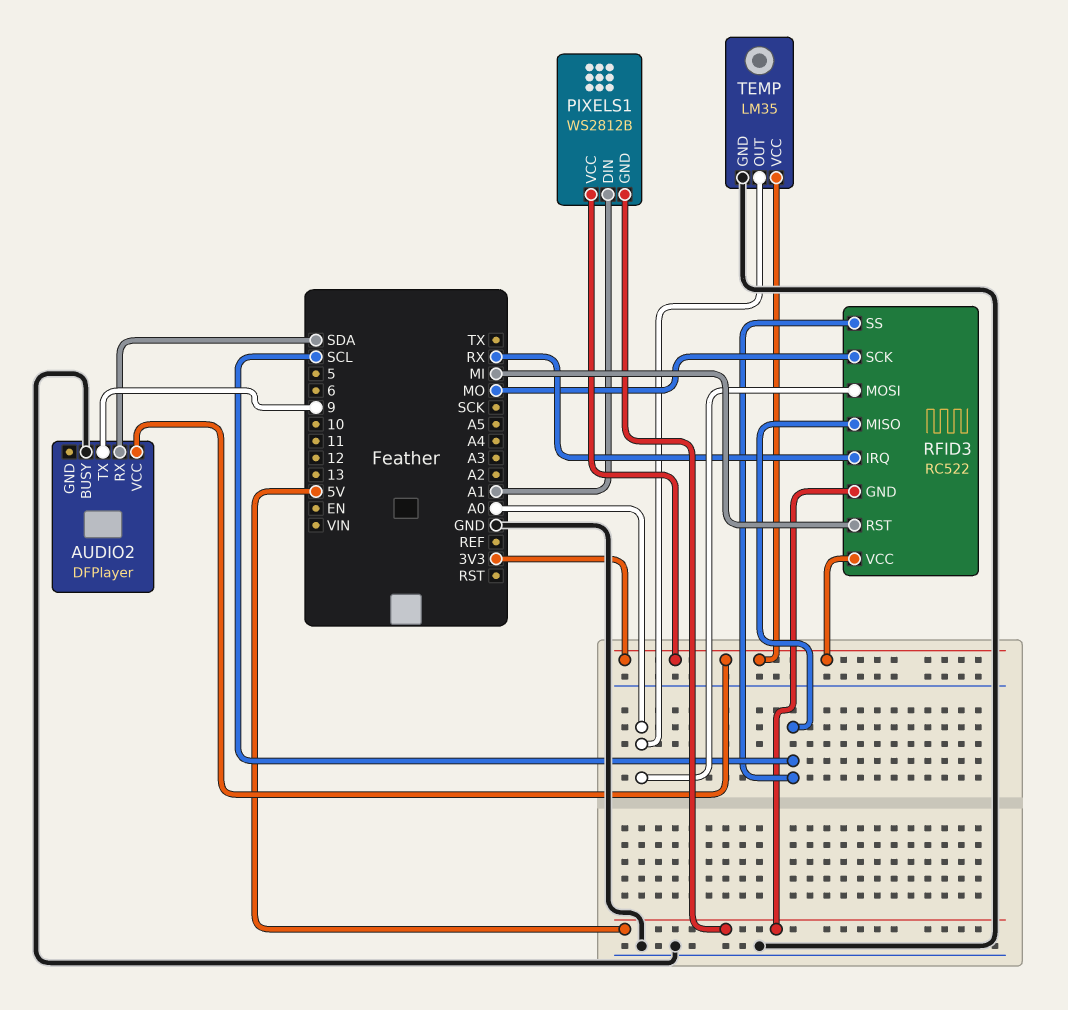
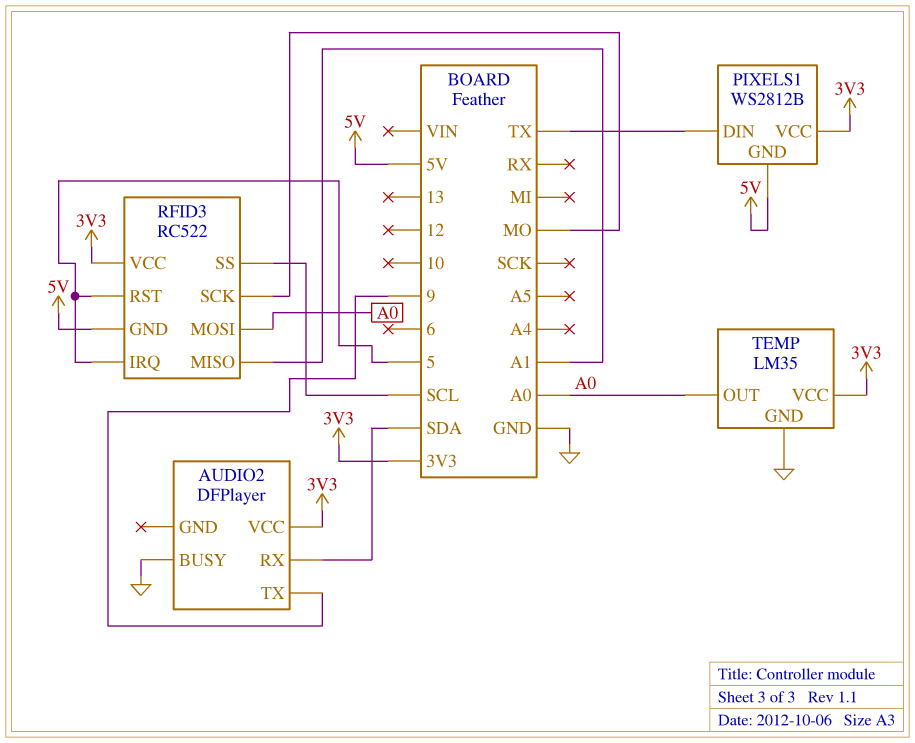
PIXELS1 pin DIN: A1 -> TX
RFID3 pin IRQ: RX -> 5
RFID3 pin MISO: SCL -> A1
RFID3 pin RST: MI -> 5

